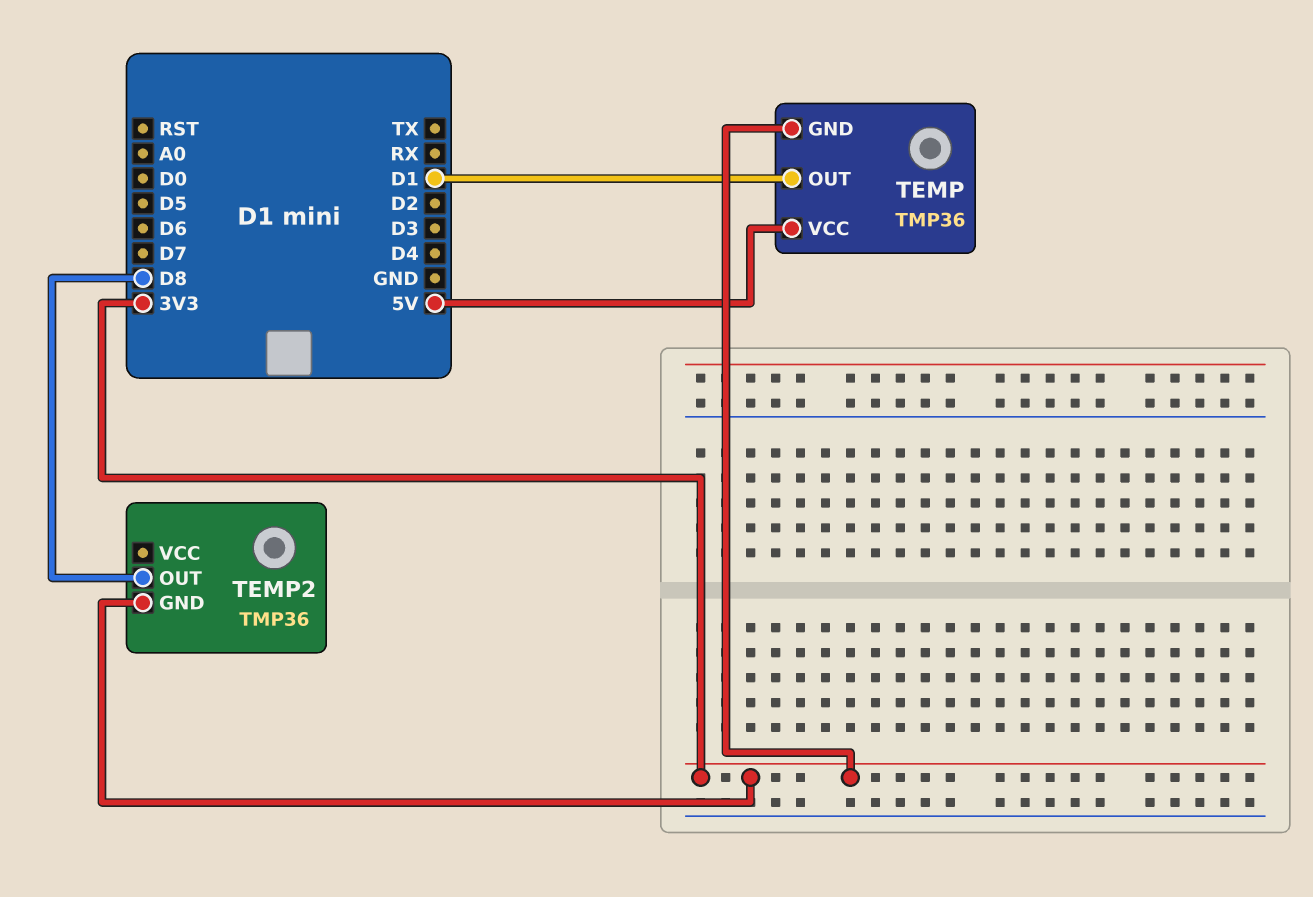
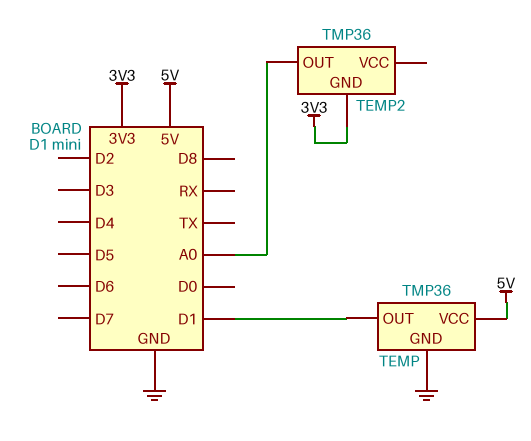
TEMP pin GND: 3V3 -> GND
TEMP2 pin OUT: D8 -> A0

